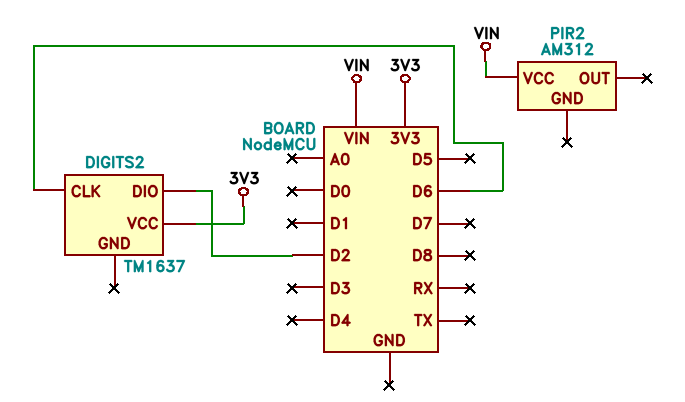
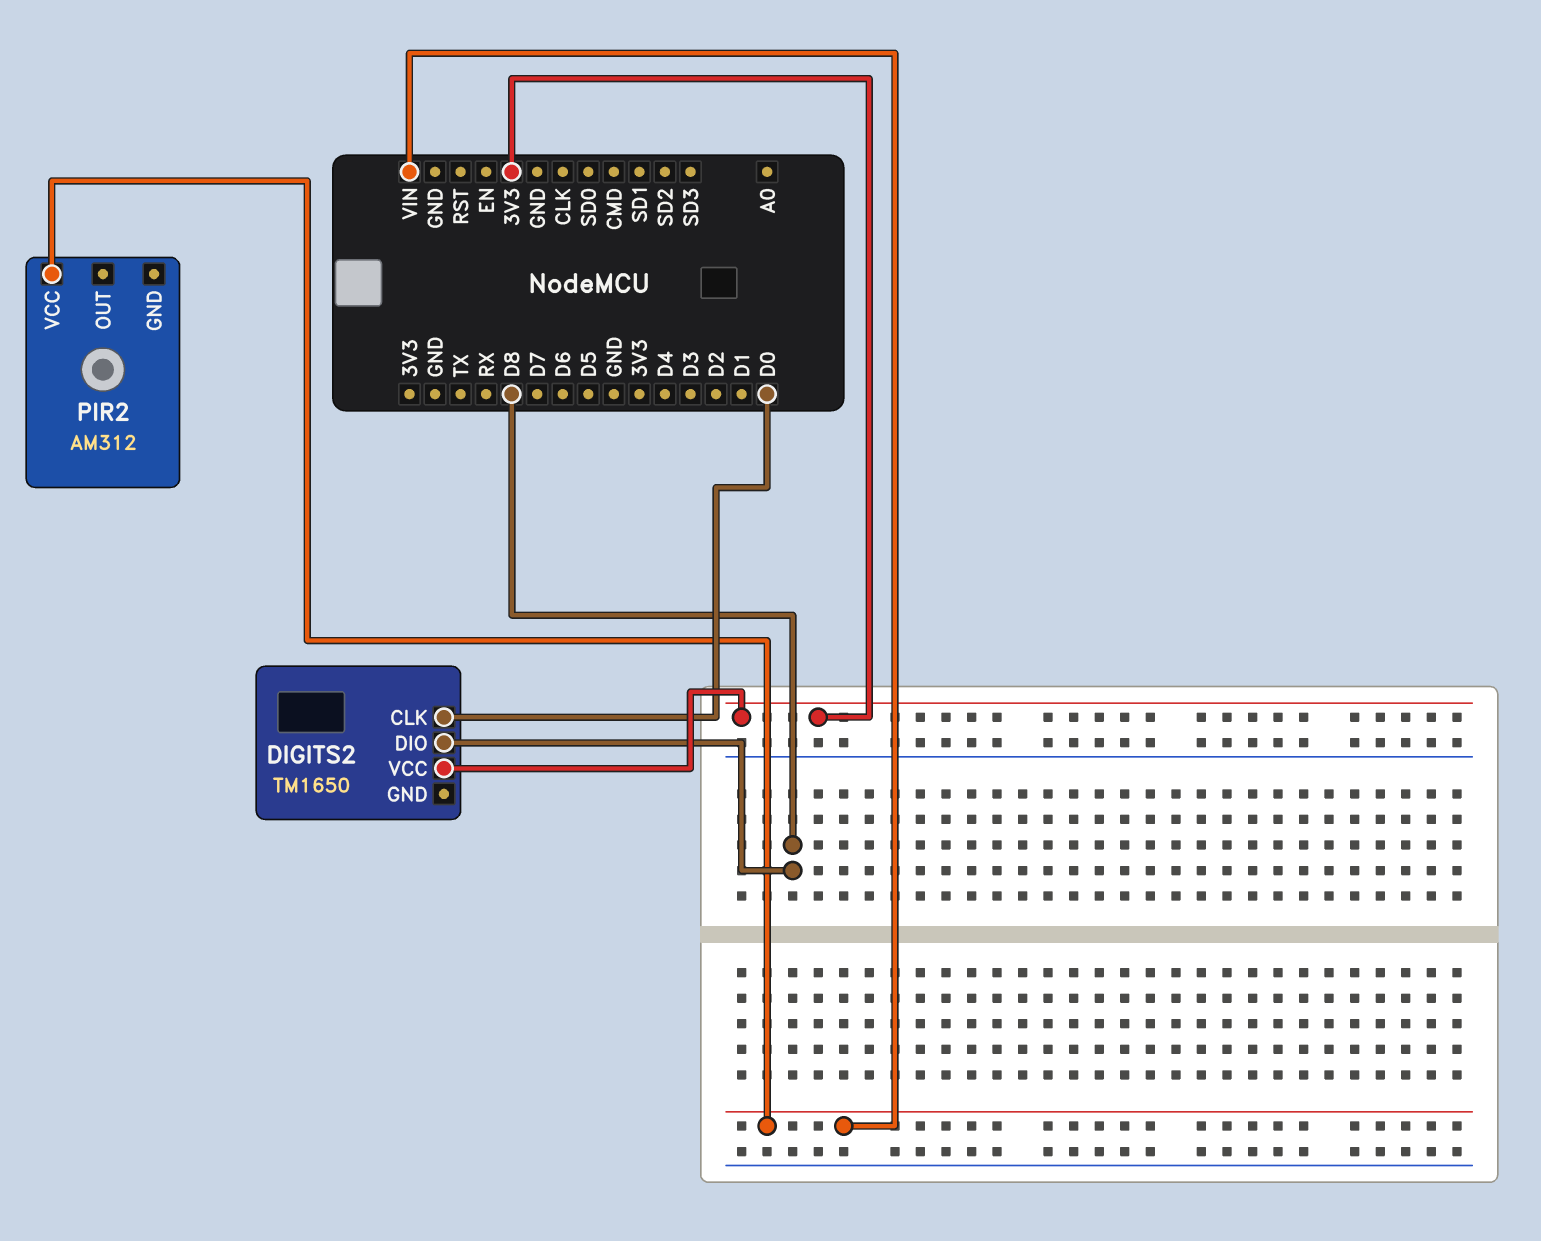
DIGITS2: TM1637 -> TM1650
DIGITS2 pin CLK: D6 -> D0
DIGITS2 pin DIO: D2 -> D8

